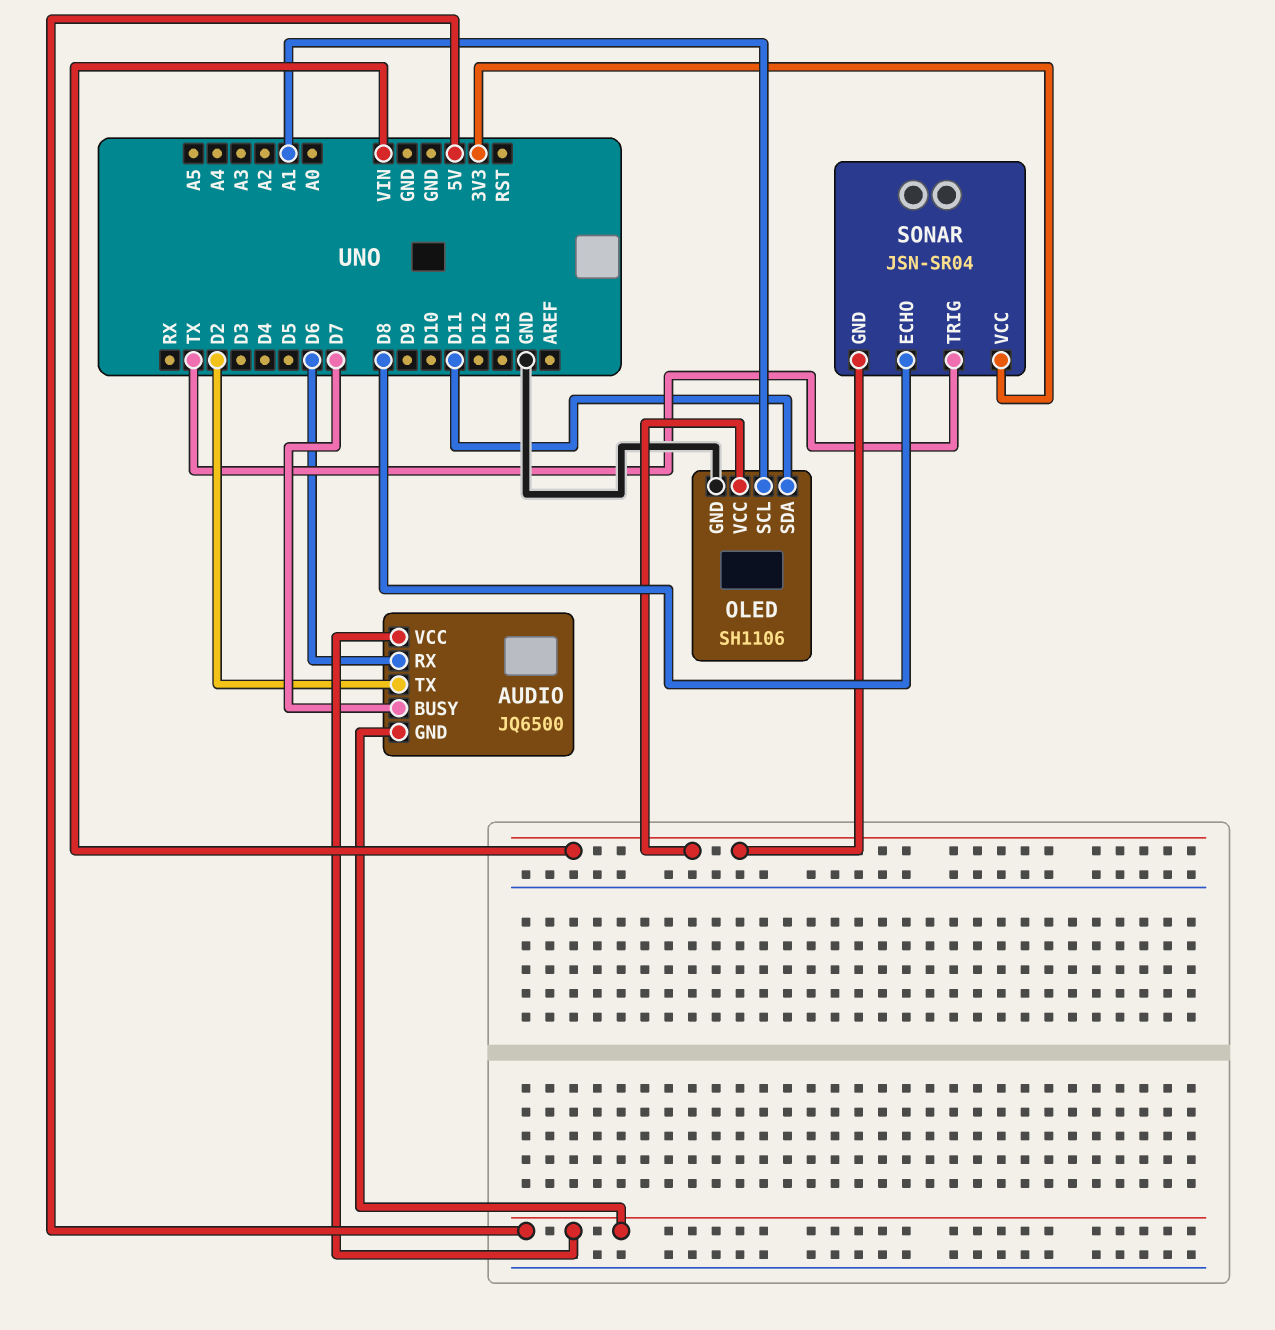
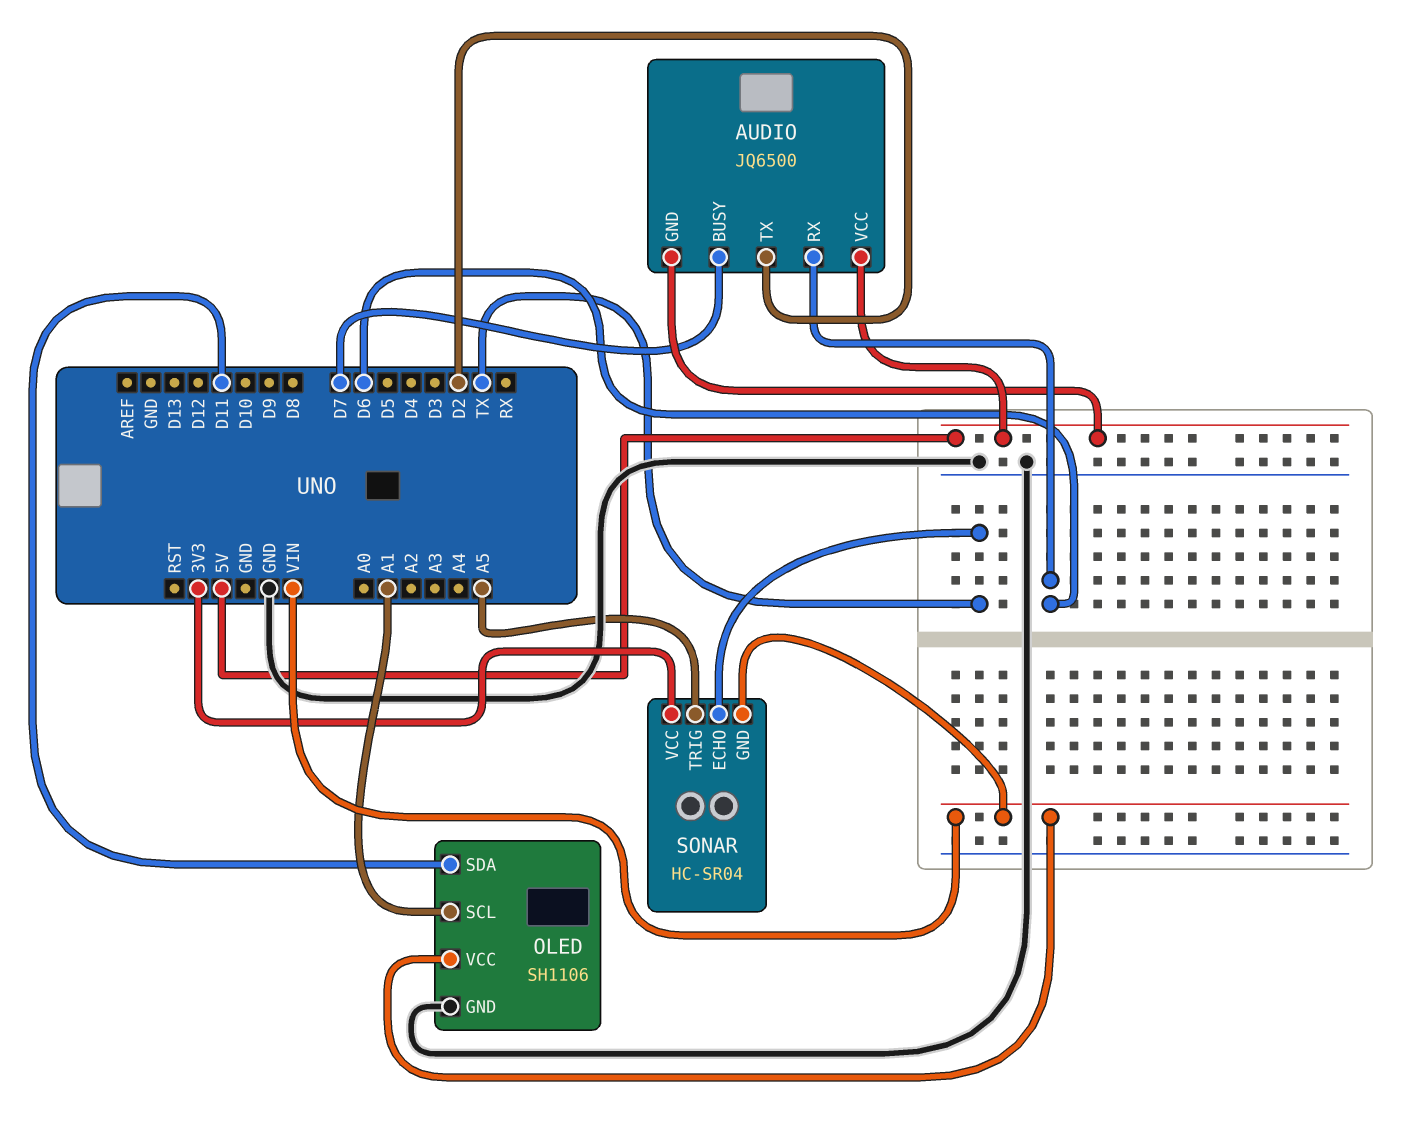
SONAR: JSN-SR04 -> HC-SR04
SONAR pin ECHO: D8 -> TX
SONAR pin TRIG: TX -> A5

